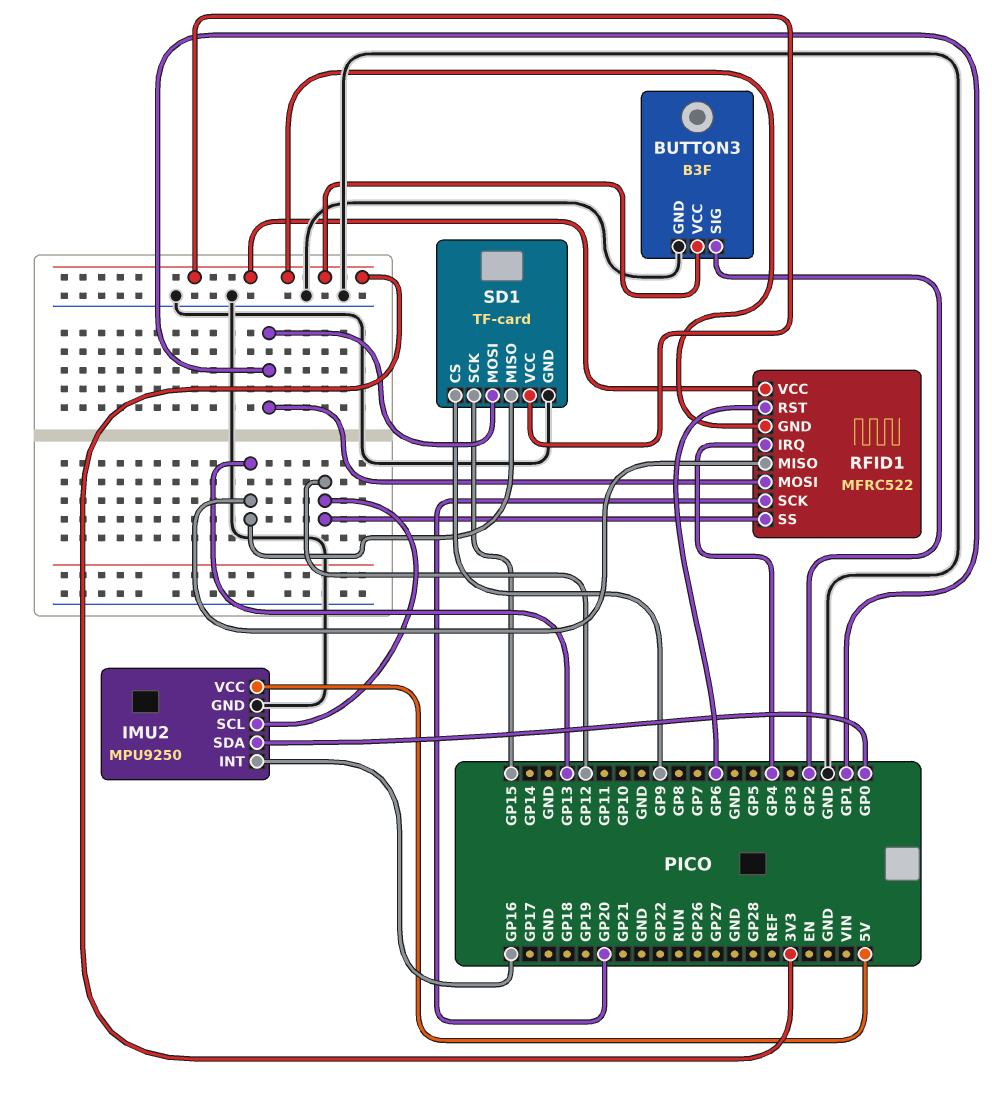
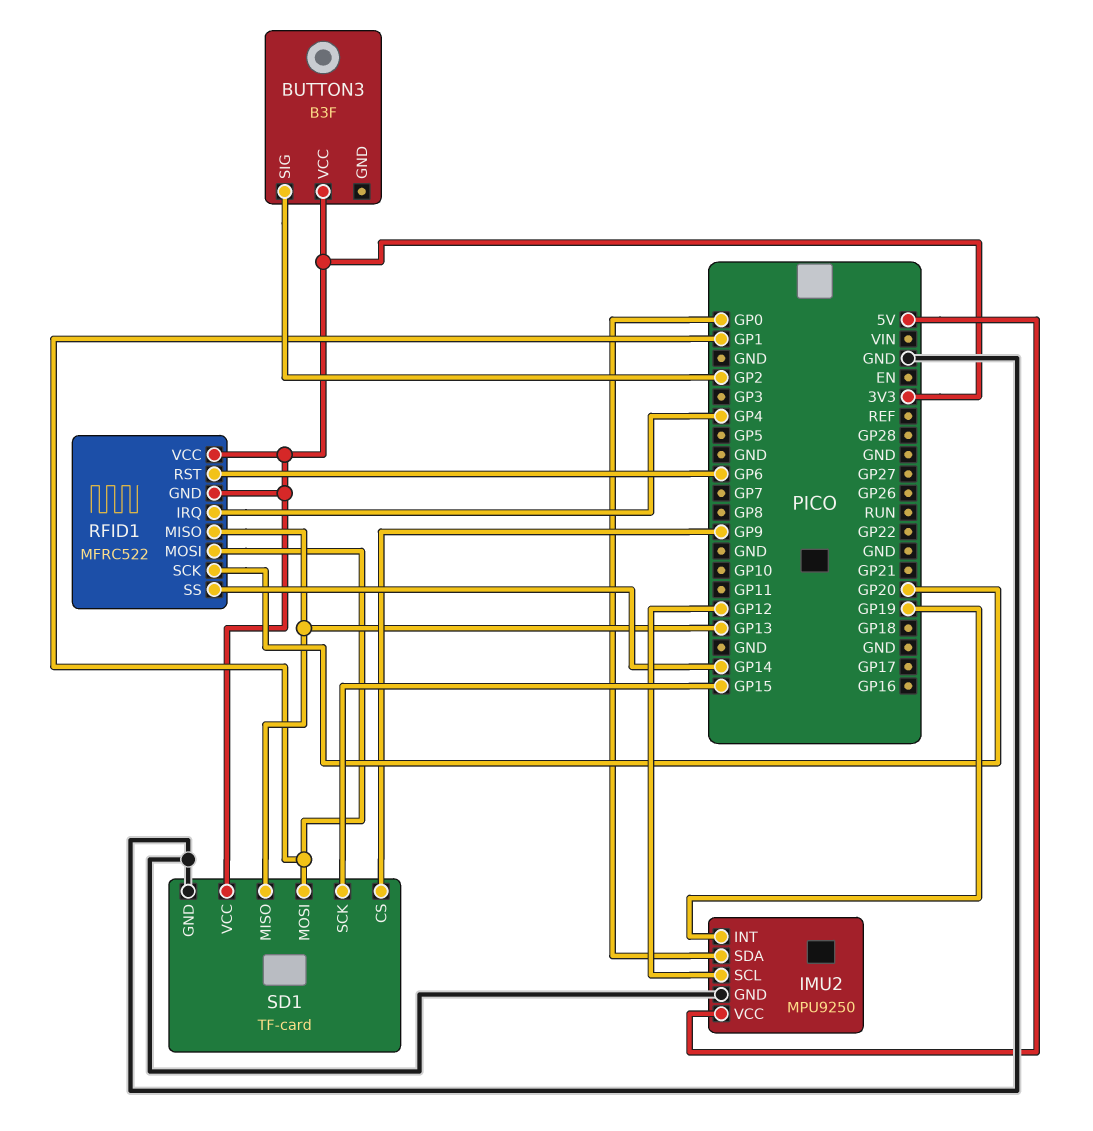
BUTTON3 pin GND: GND -> none
IMU2 pin INT: GP16 -> GP19
RFID1 pin SS: GP12 -> GP14

